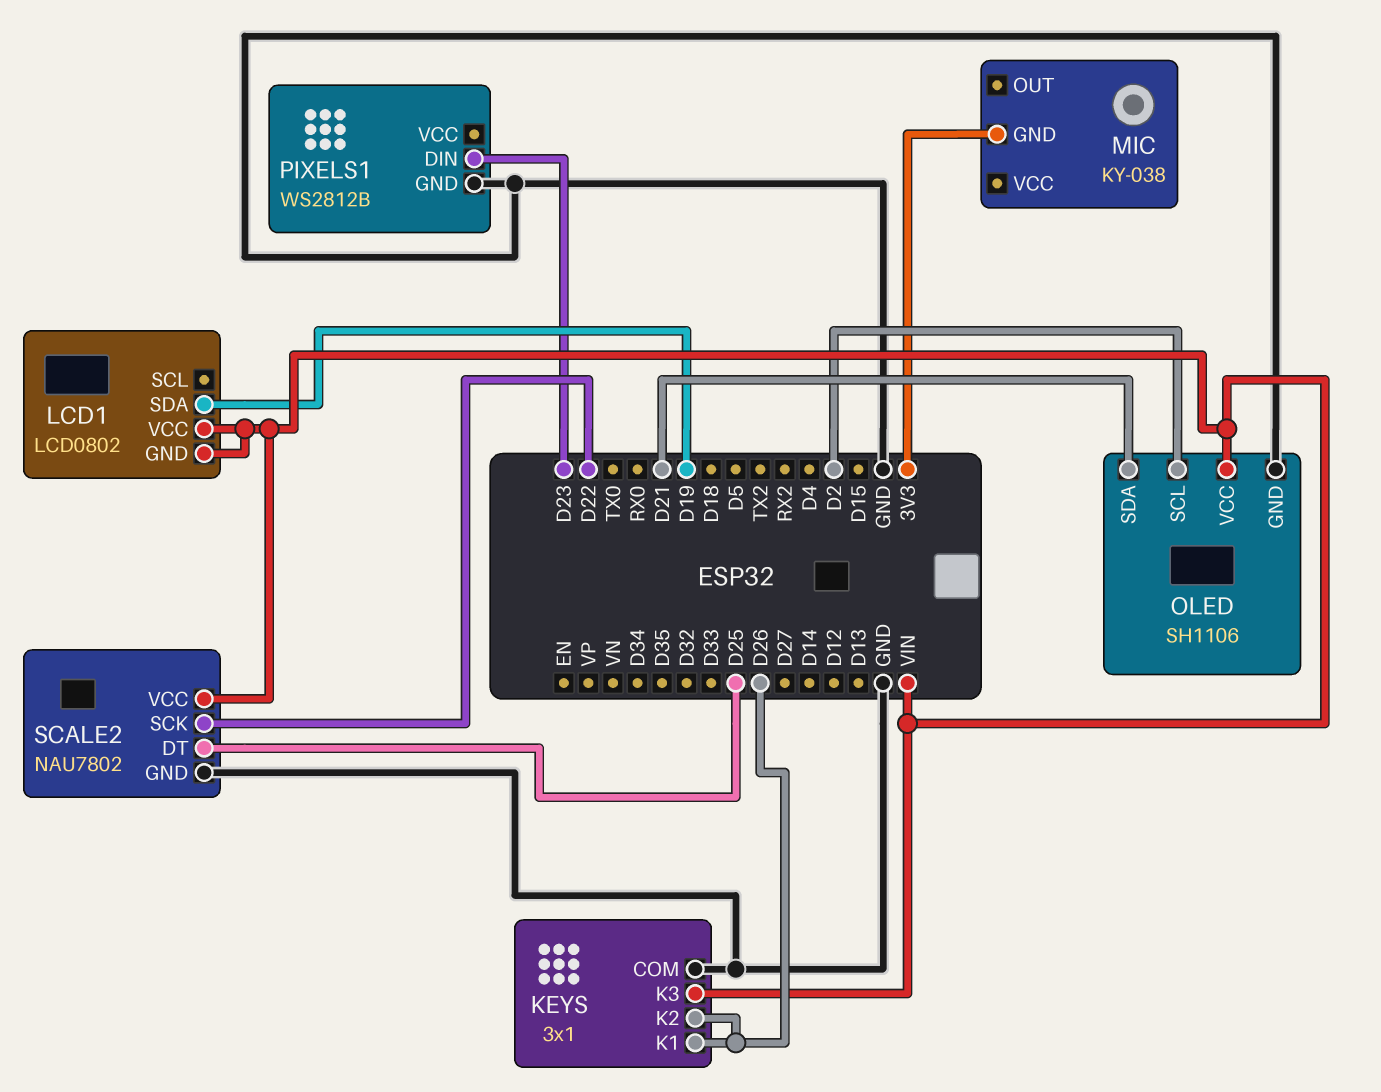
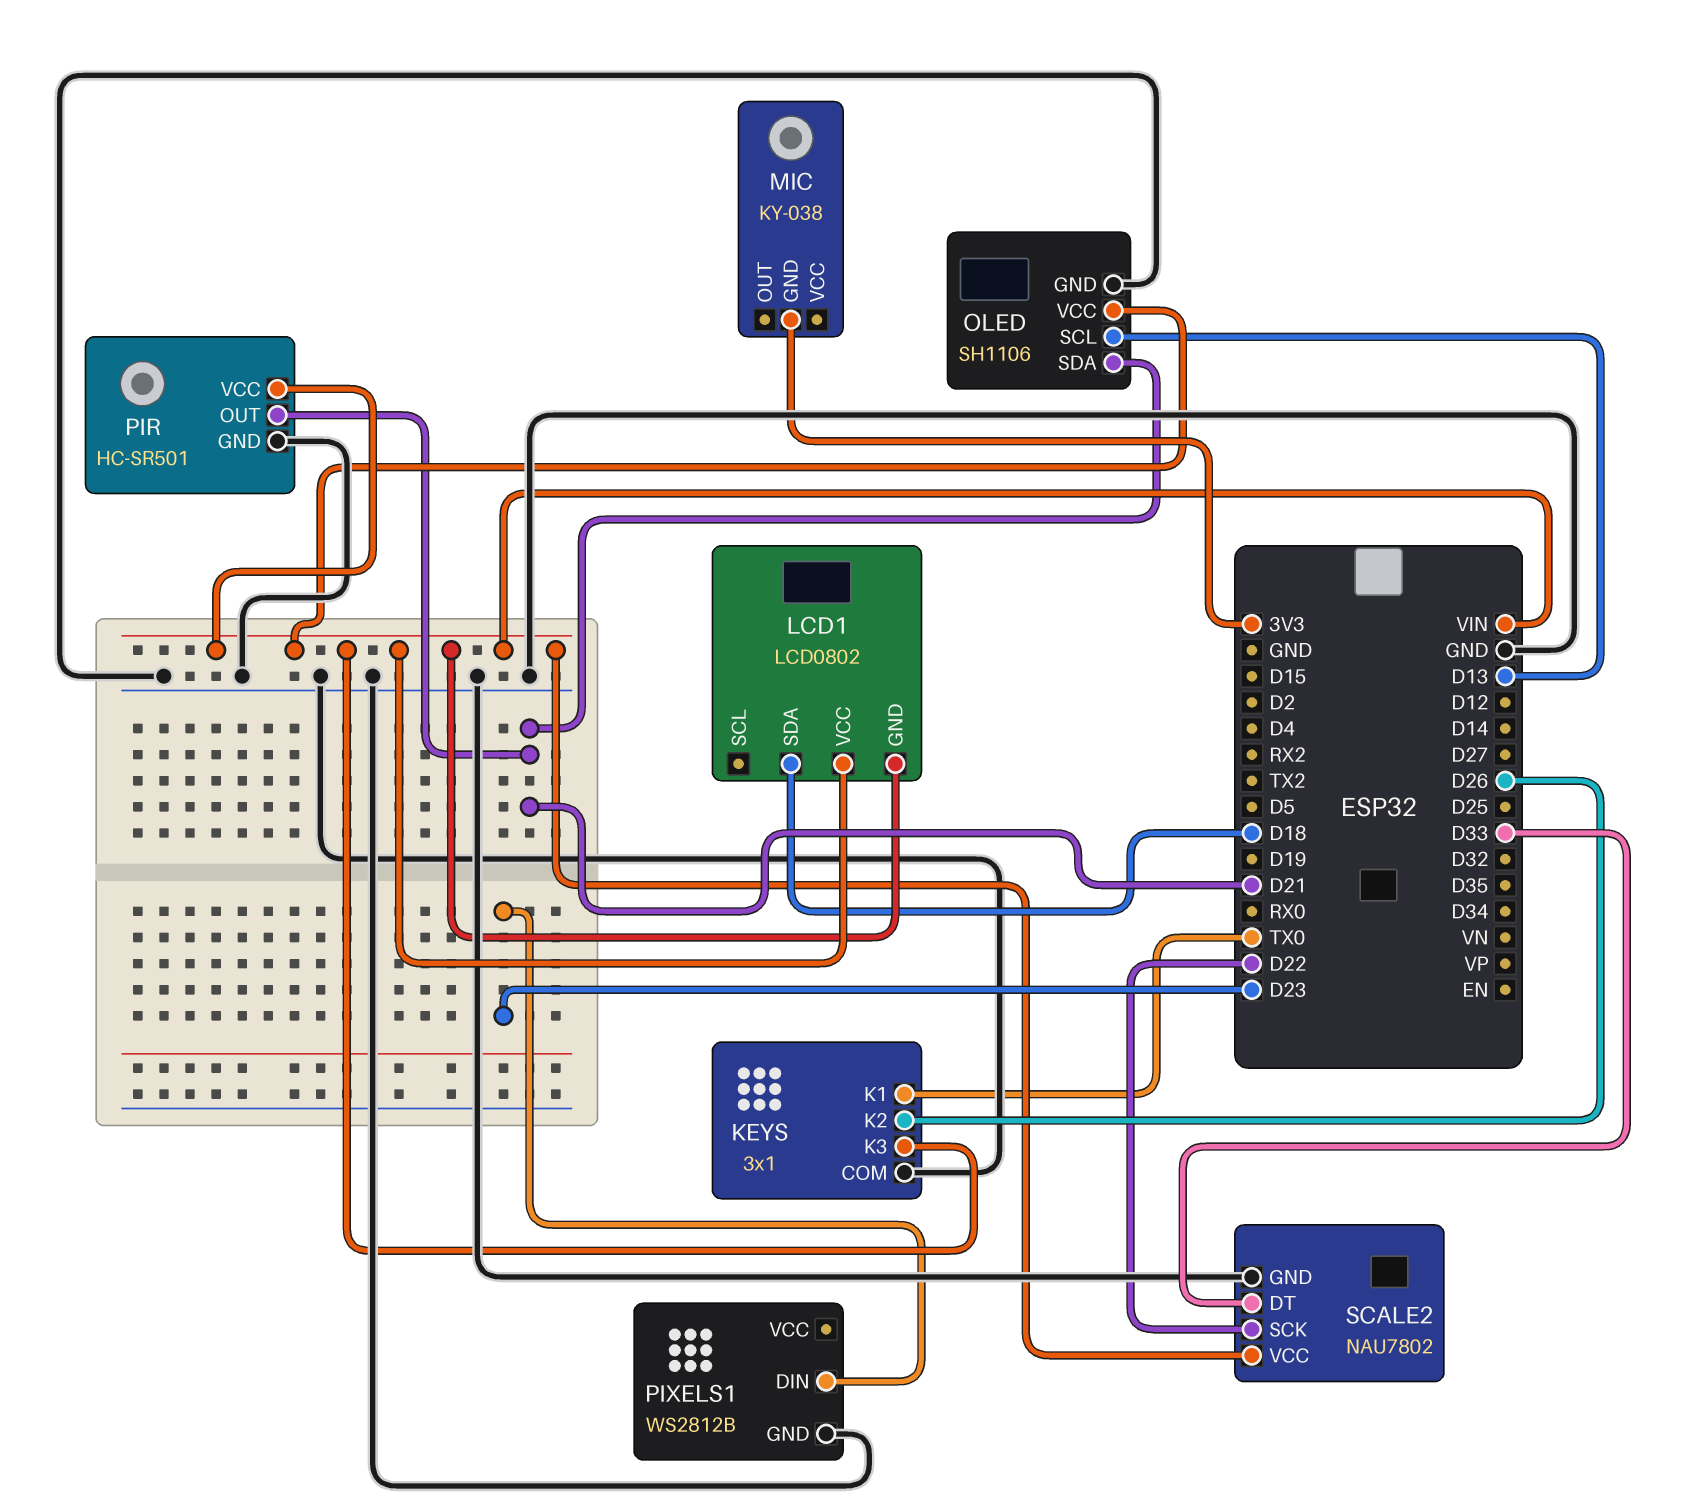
KEYS pin K1: D26 -> TX0
LCD1 pin SDA: D19 -> D18
OLED pin SCL: D2 -> D13
PIR: none -> HC-SR501
PIR pin GND: none -> GND
PIR pin OUT: none -> D21
PIR pin VCC: none -> VIN
SCALE2 pin DT: D25 -> D33

